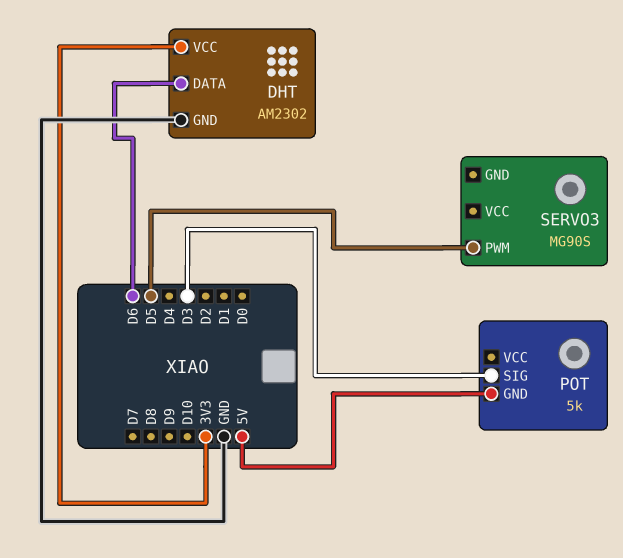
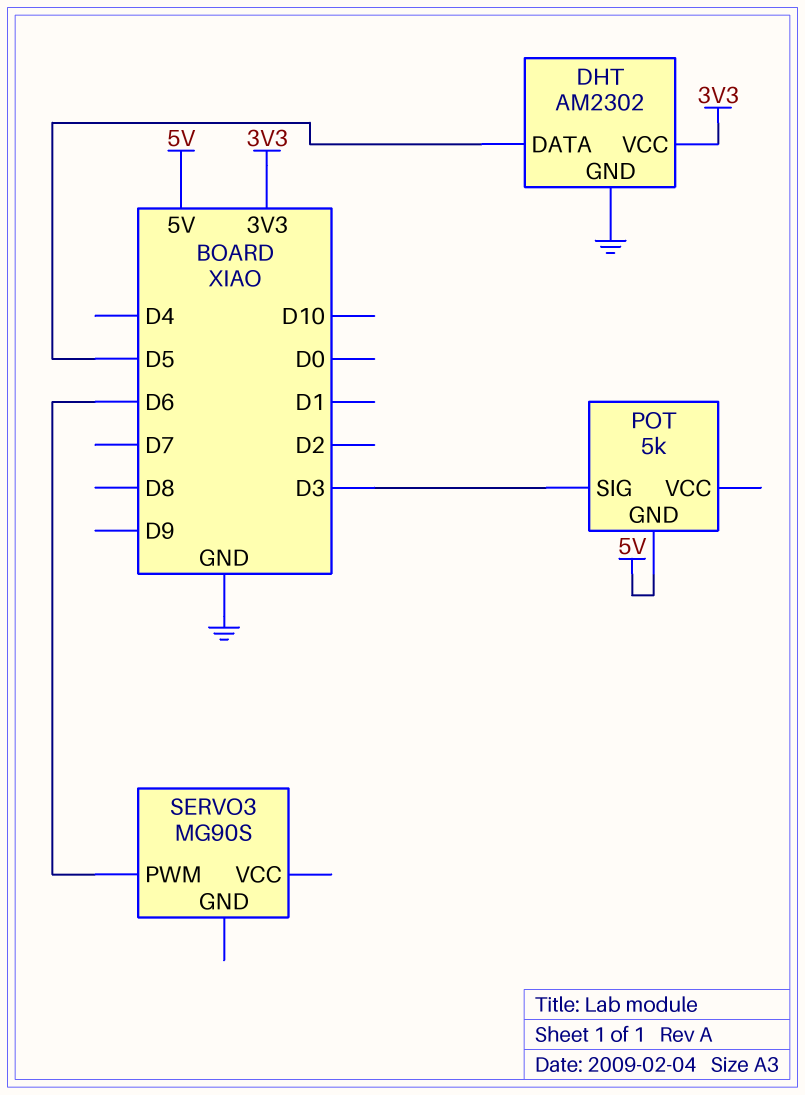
DHT pin DATA: D6 -> D5
SERVO3 pin PWM: D5 -> D6

